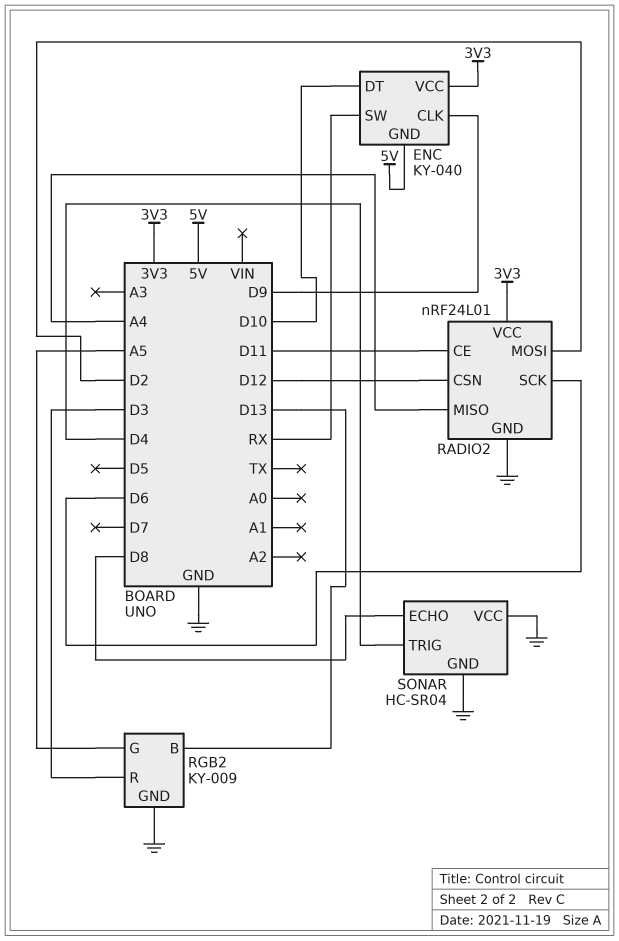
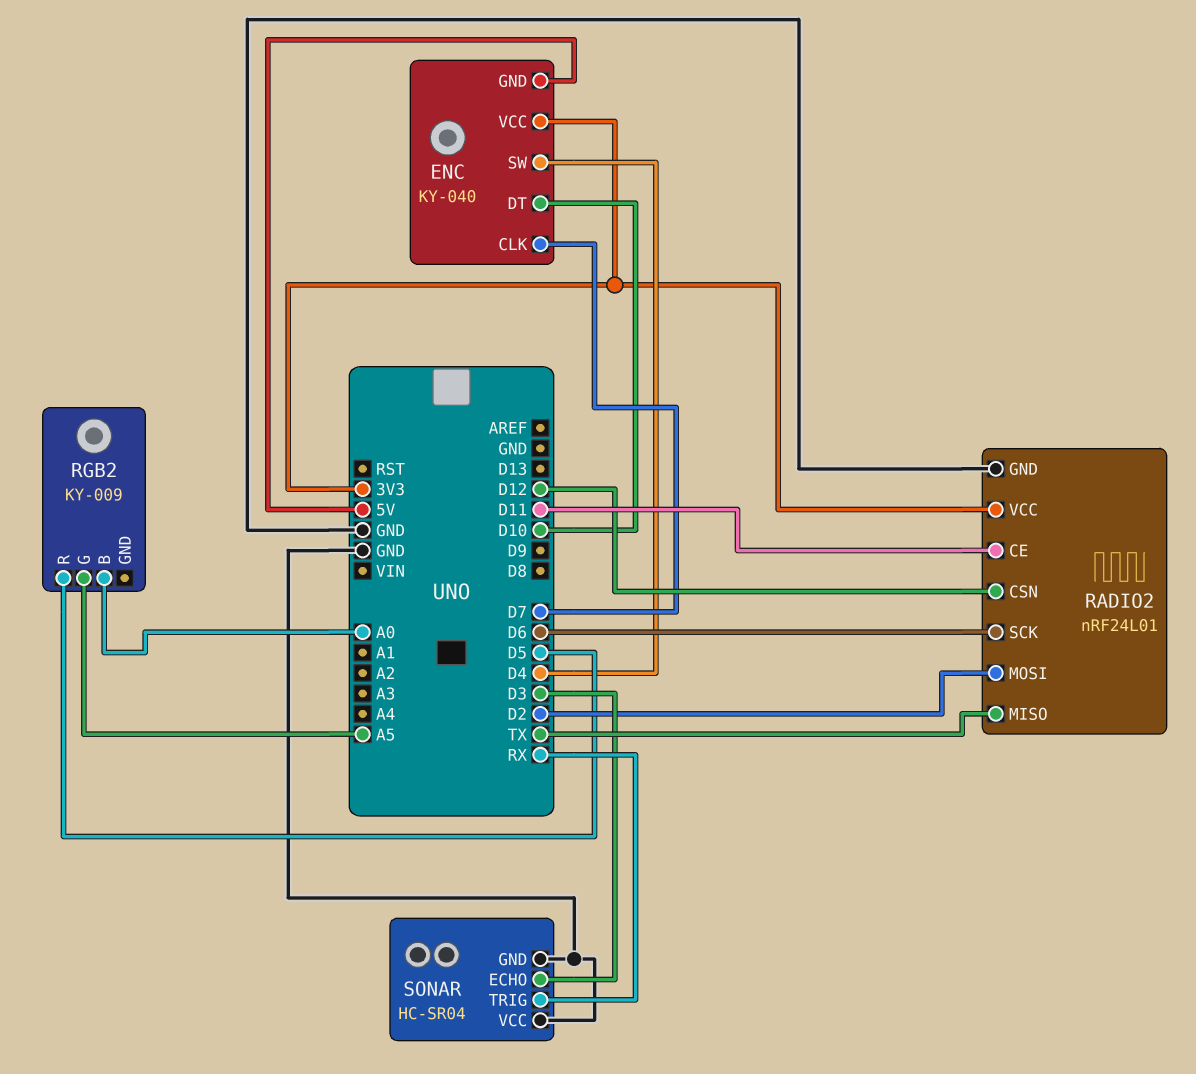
ENC pin CLK: D9 -> D7
ENC pin SW: RX -> D4
RADIO2 pin MISO: A4 -> TX
RGB2 pin B: D13 -> A0
RGB2 pin GND: GND -> none
RGB2 pin R: D3 -> D5
SONAR pin ECHO: D8 -> D3
SONAR pin TRIG: D4 -> RX

